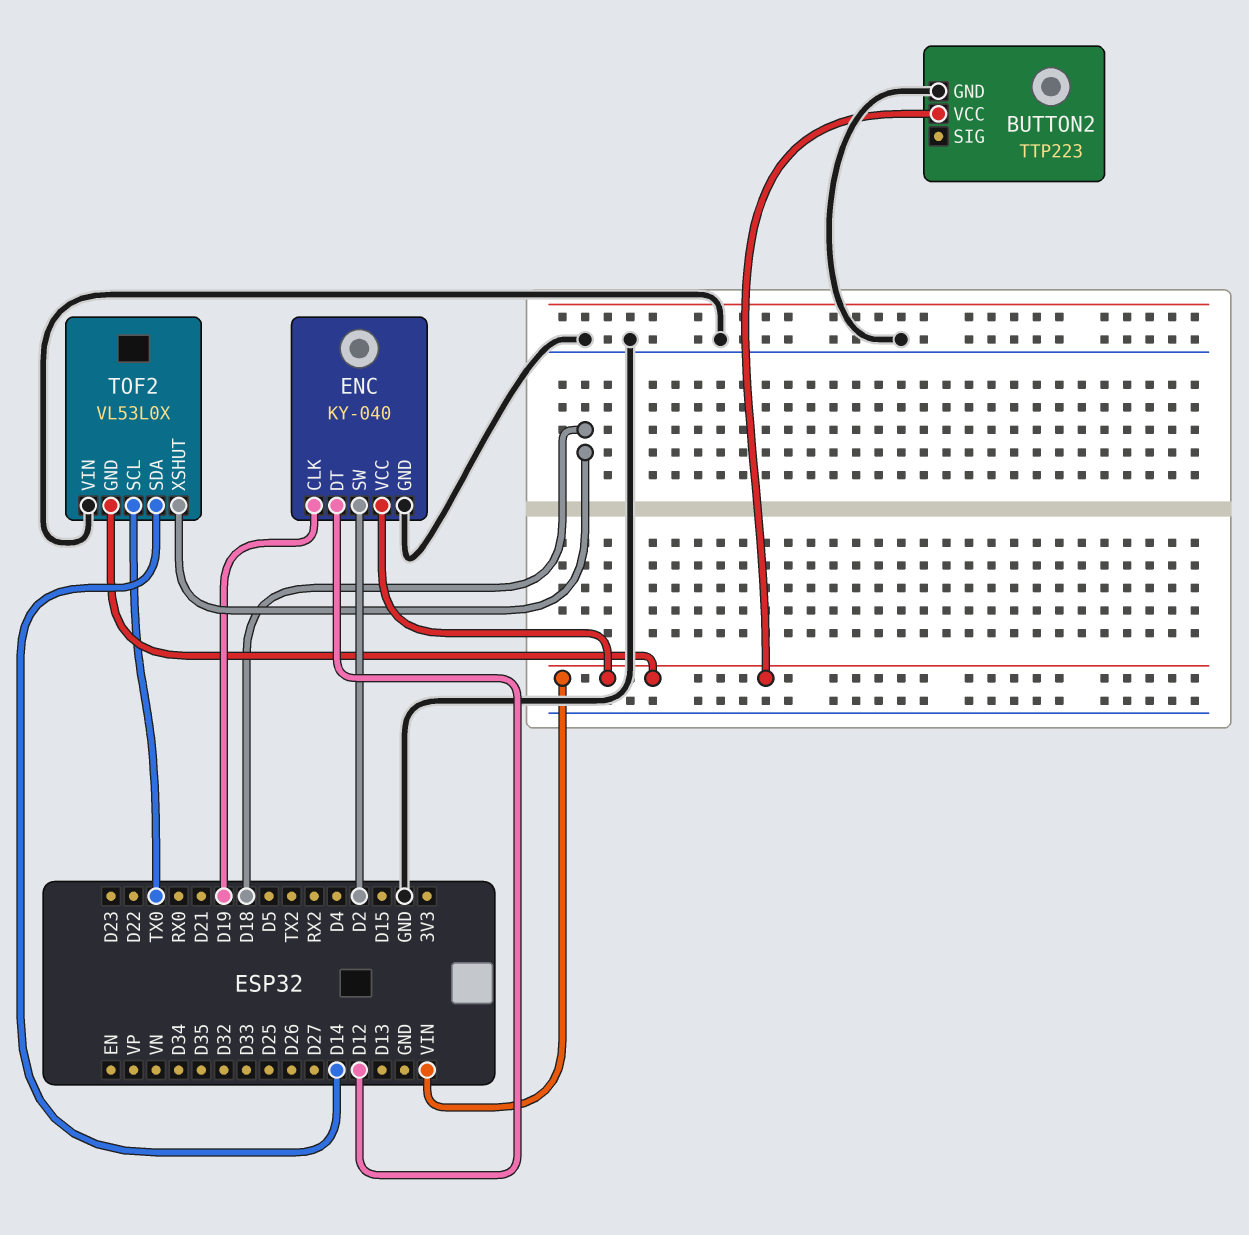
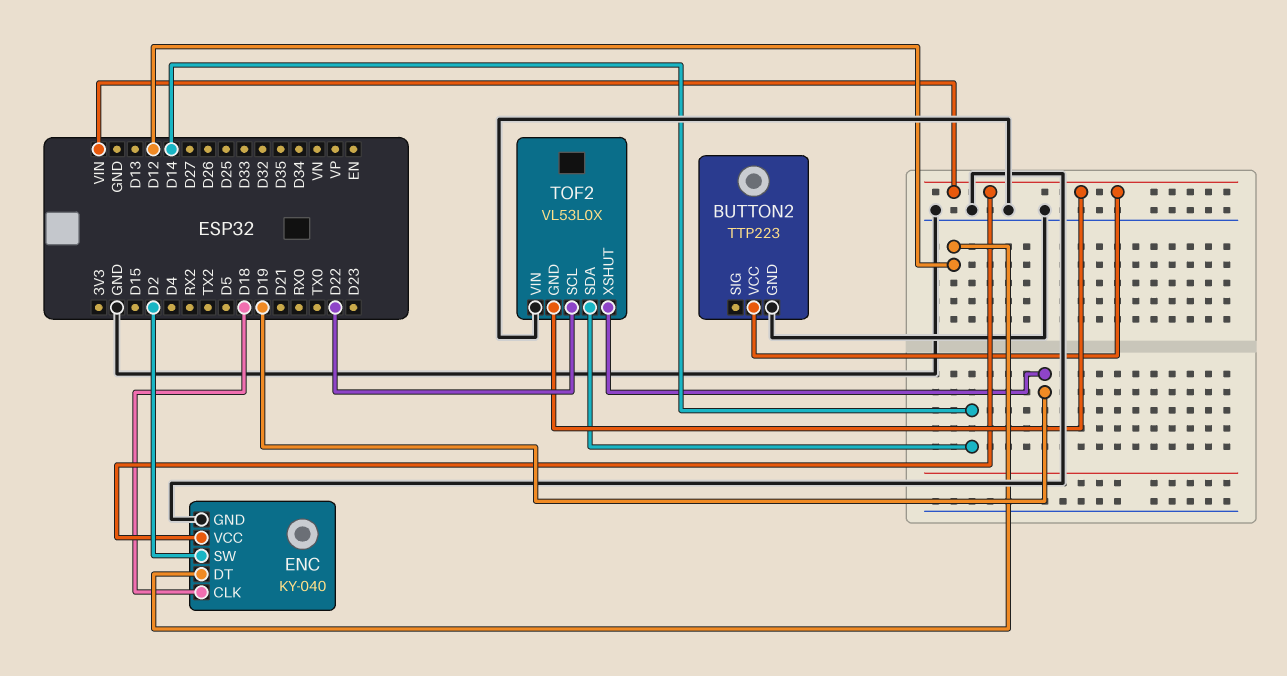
ENC pin CLK: D19 -> D18
TOF2 pin SCL: TX0 -> D22
TOF2 pin XSHUT: D18 -> D19

